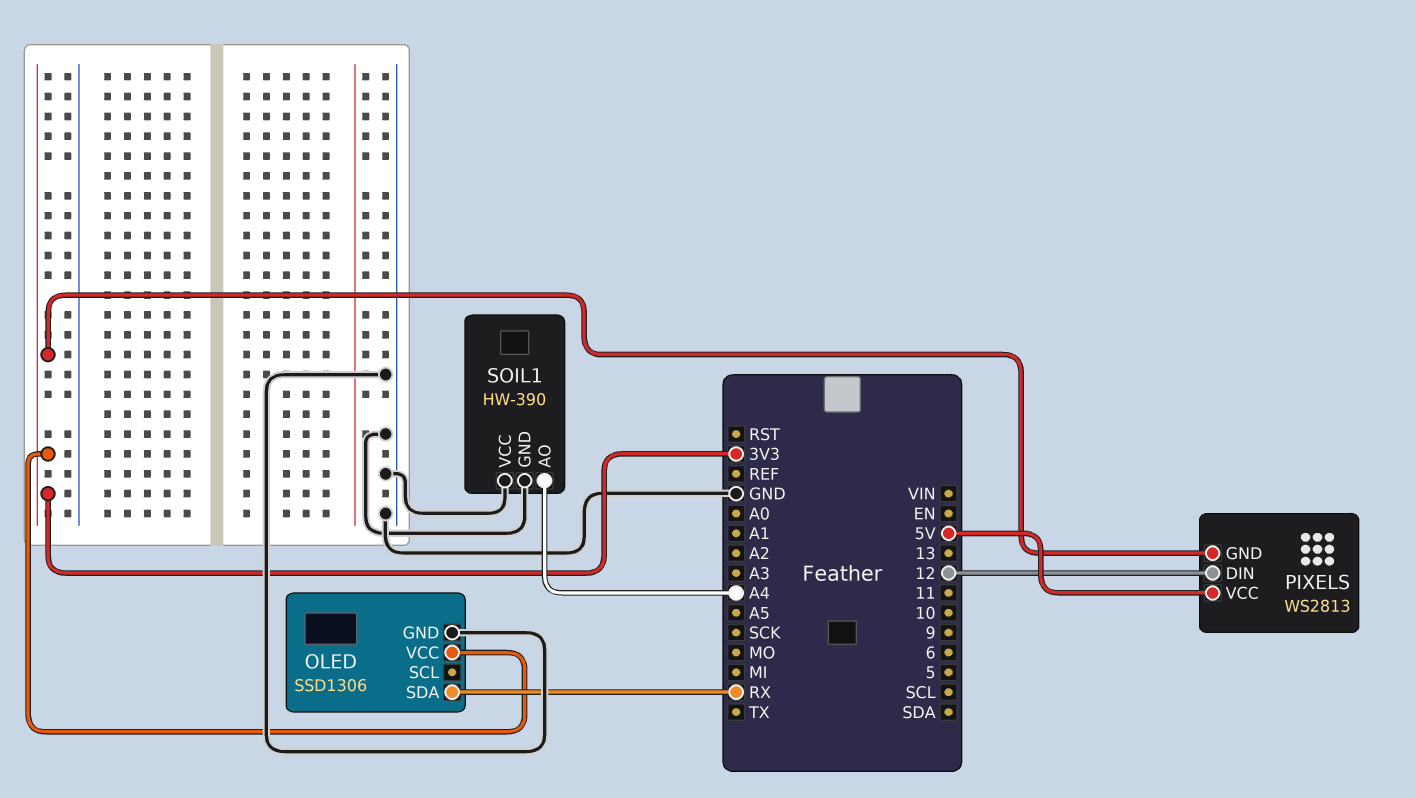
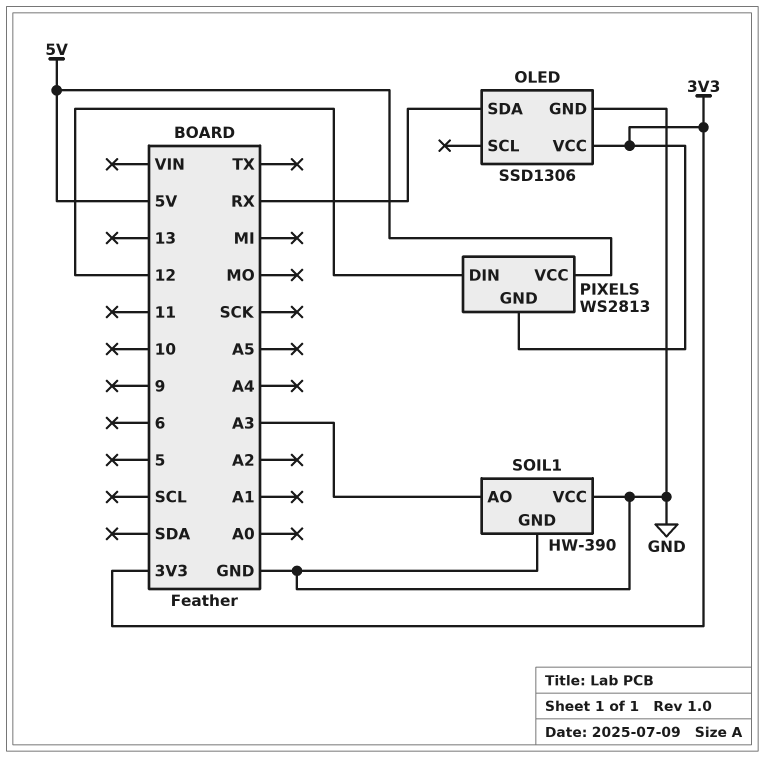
SOIL1 pin AO: A4 -> A3

